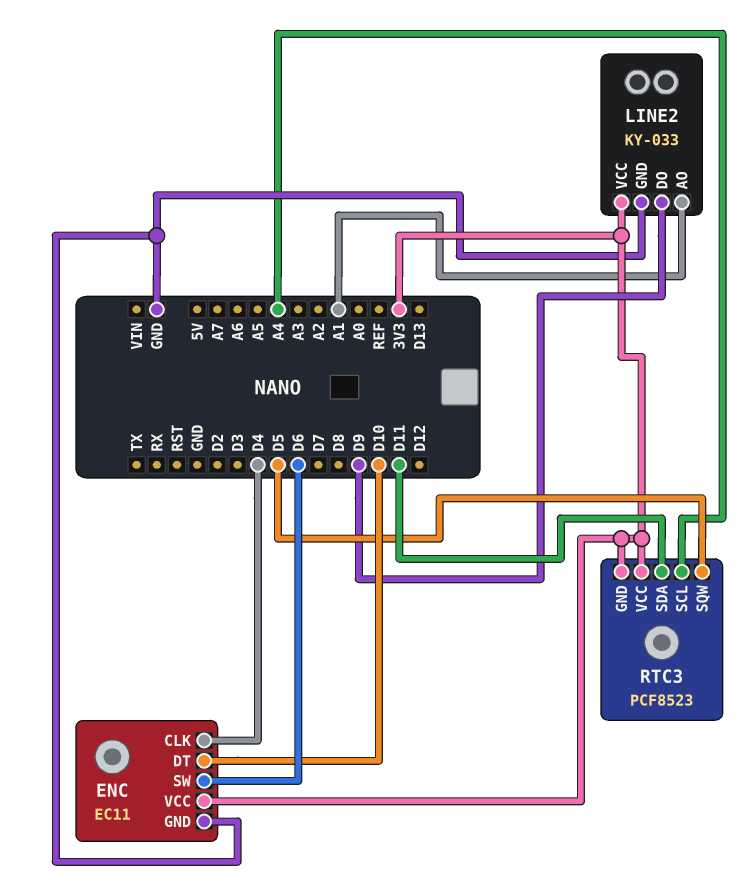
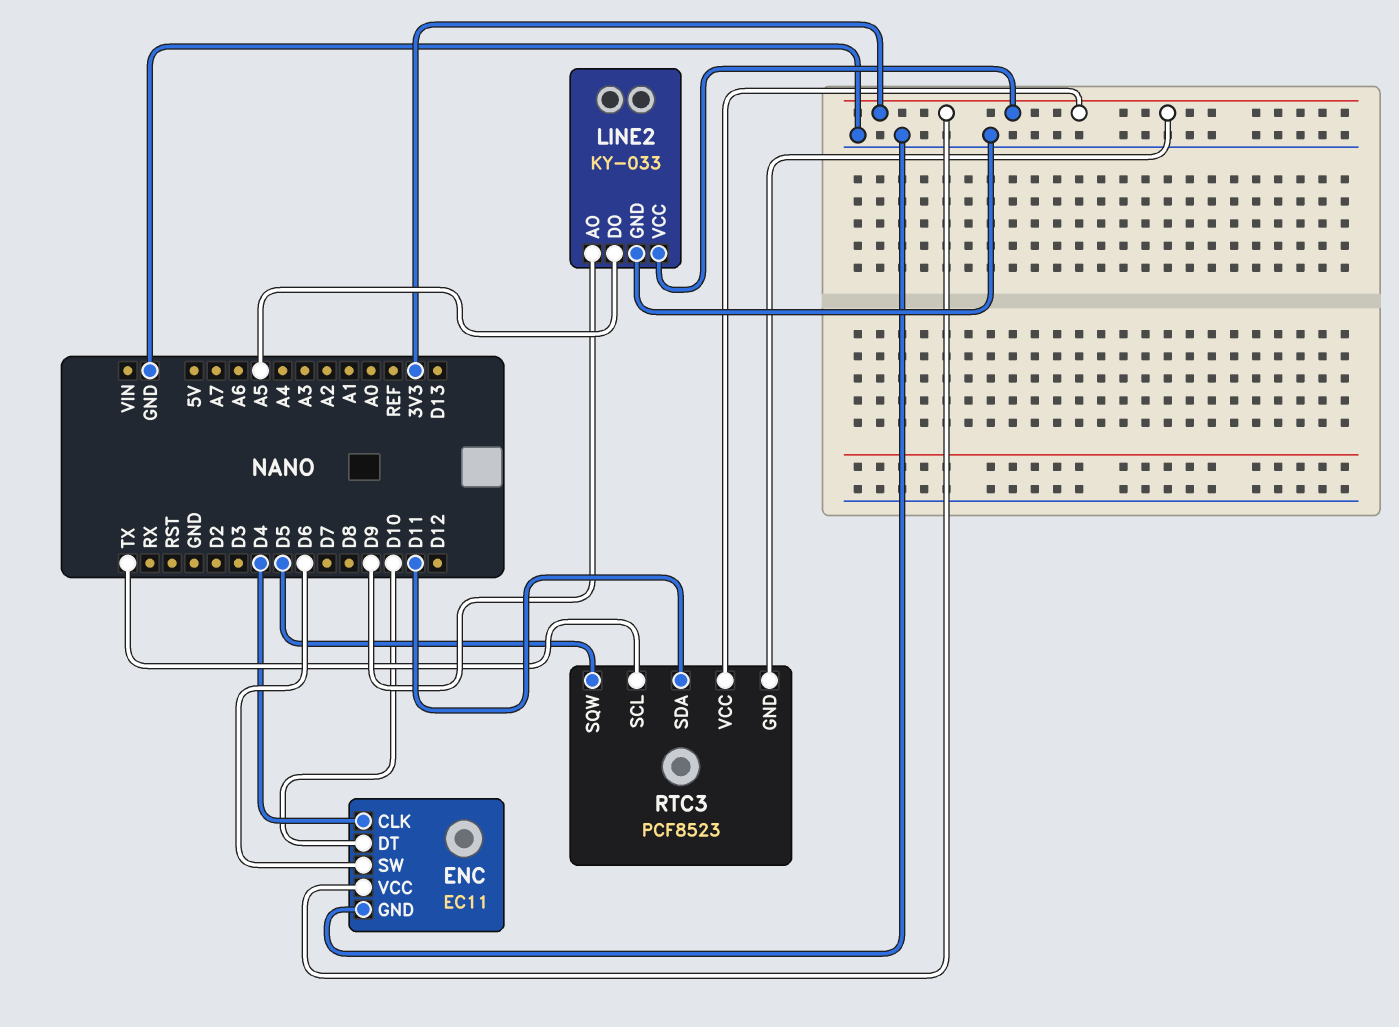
LINE2 pin AO: A1 -> D9
LINE2 pin DO: D9 -> A5
RTC3 pin SCL: A4 -> TX

